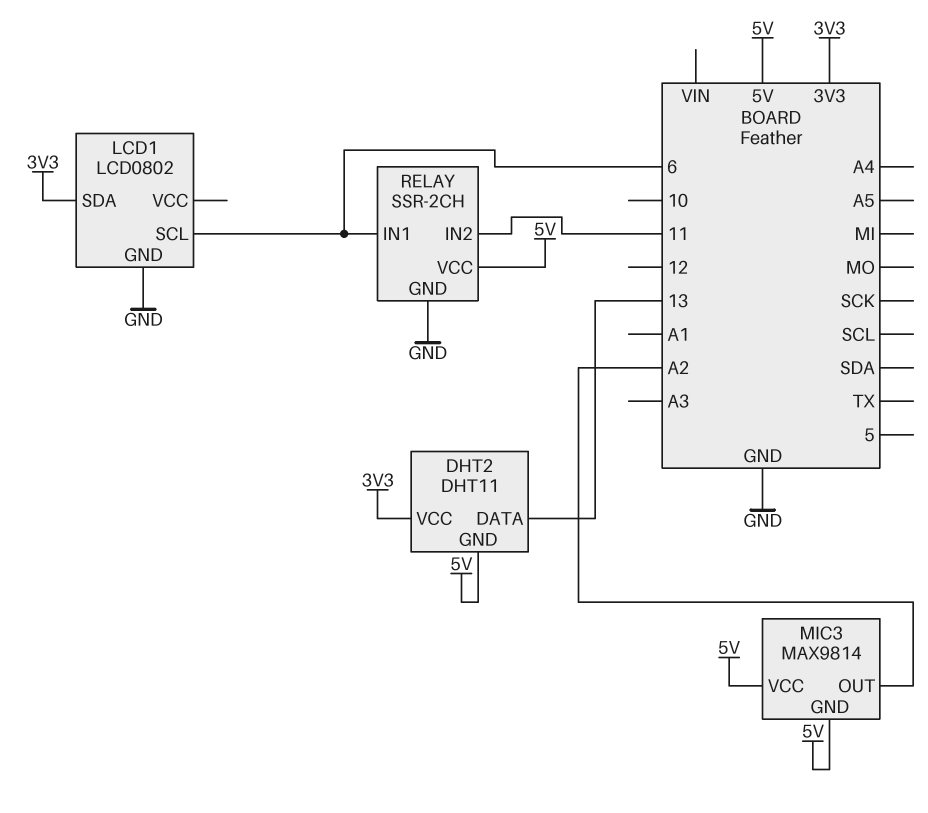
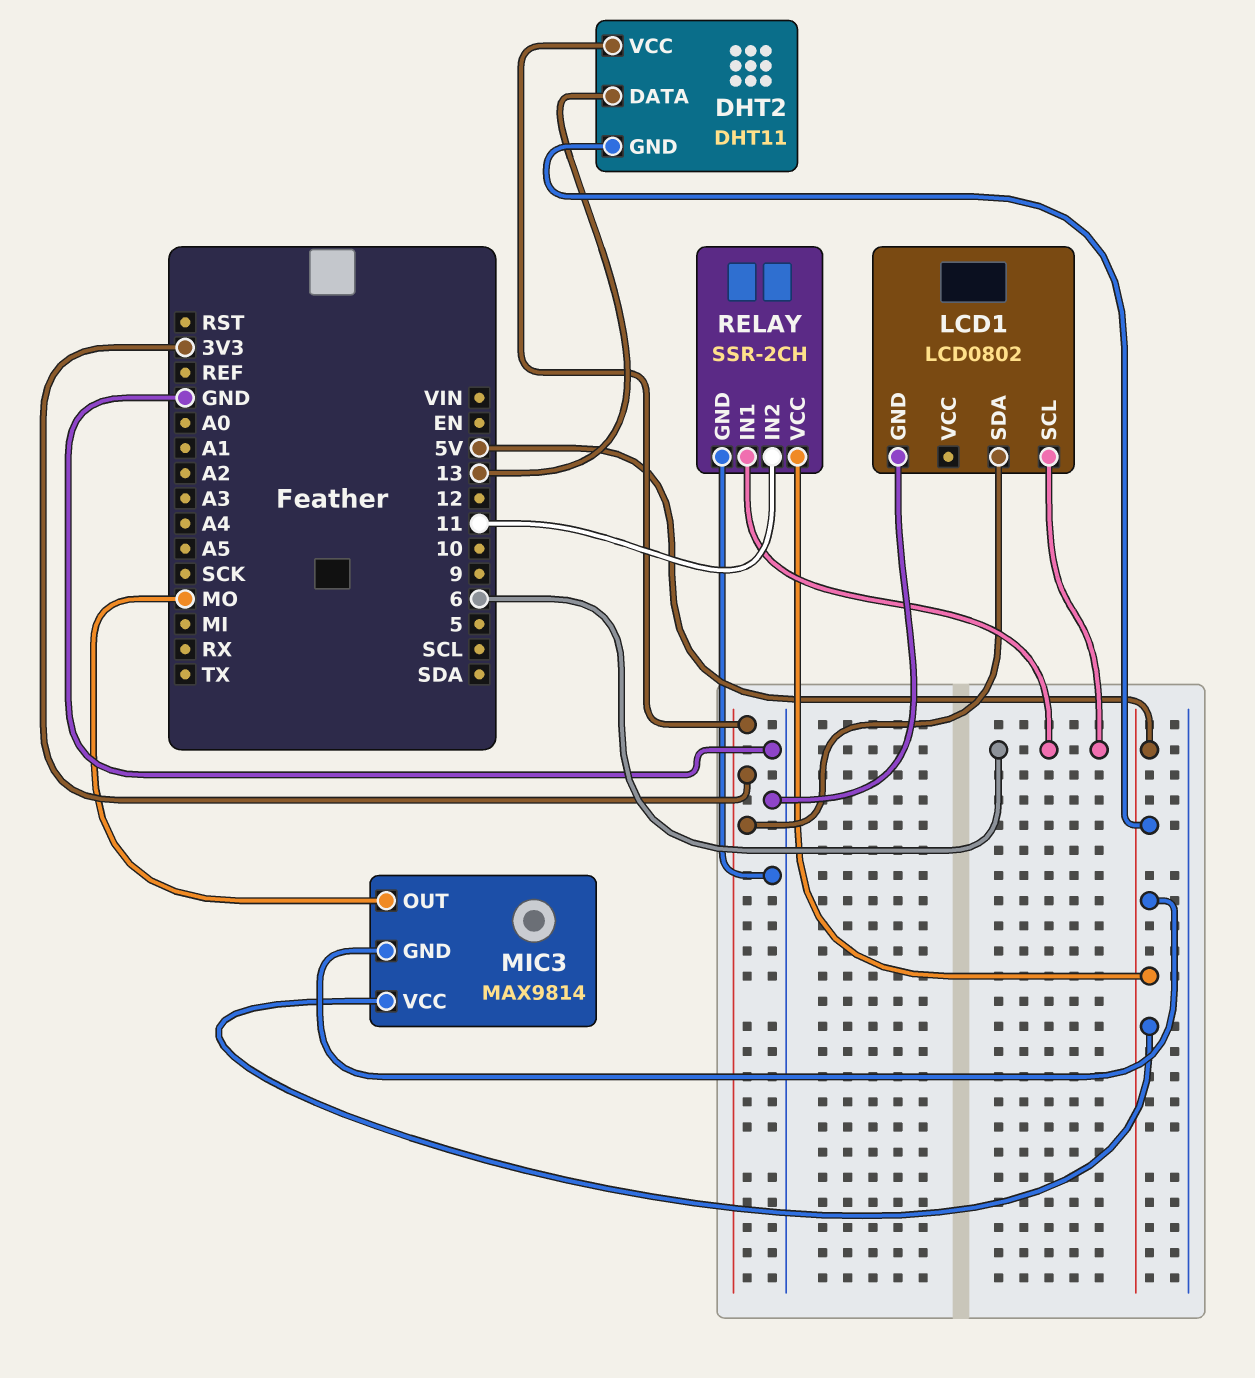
MIC3 pin OUT: A2 -> MO

